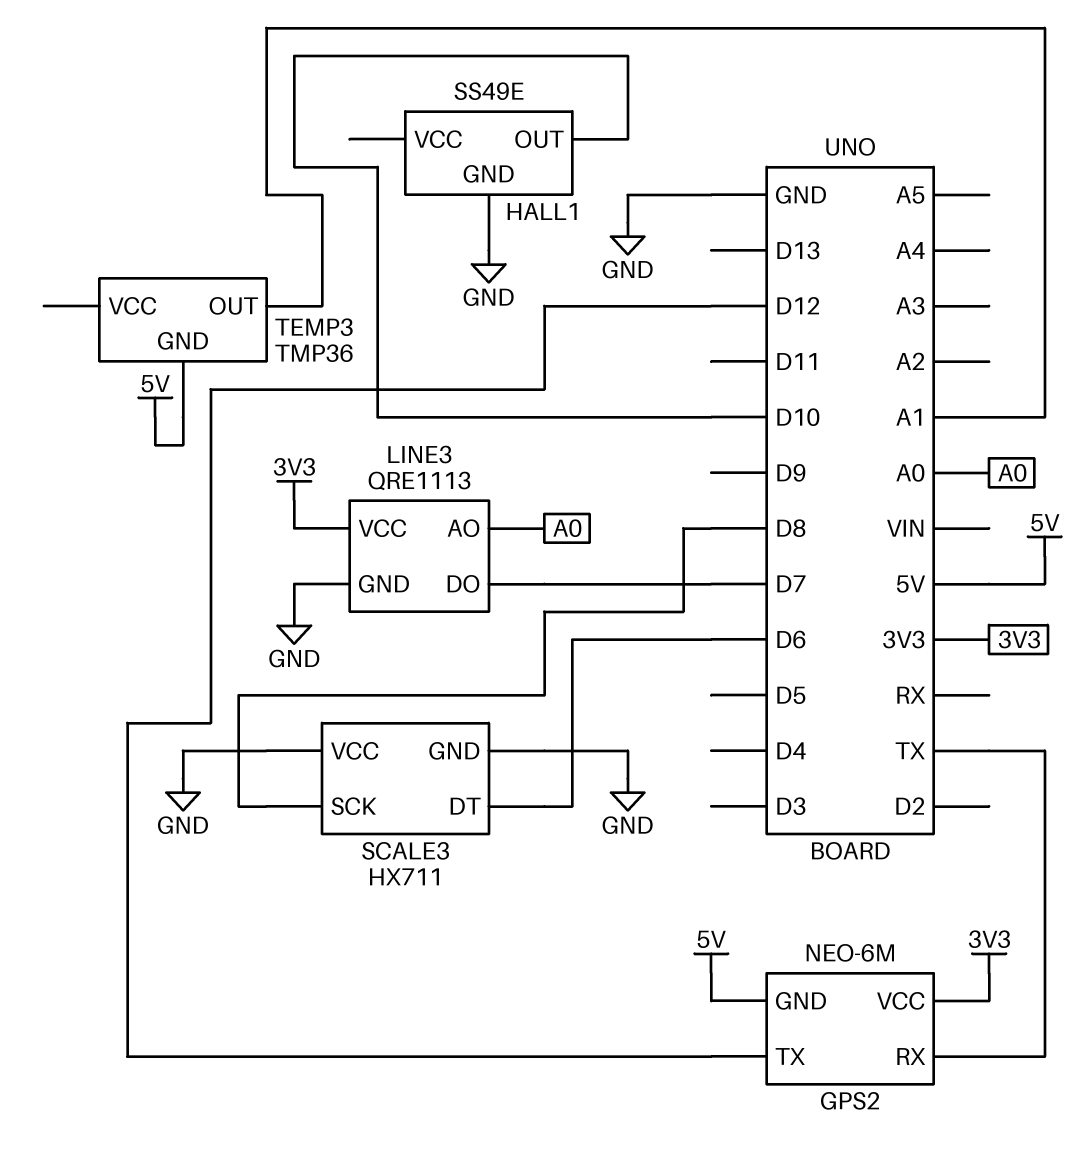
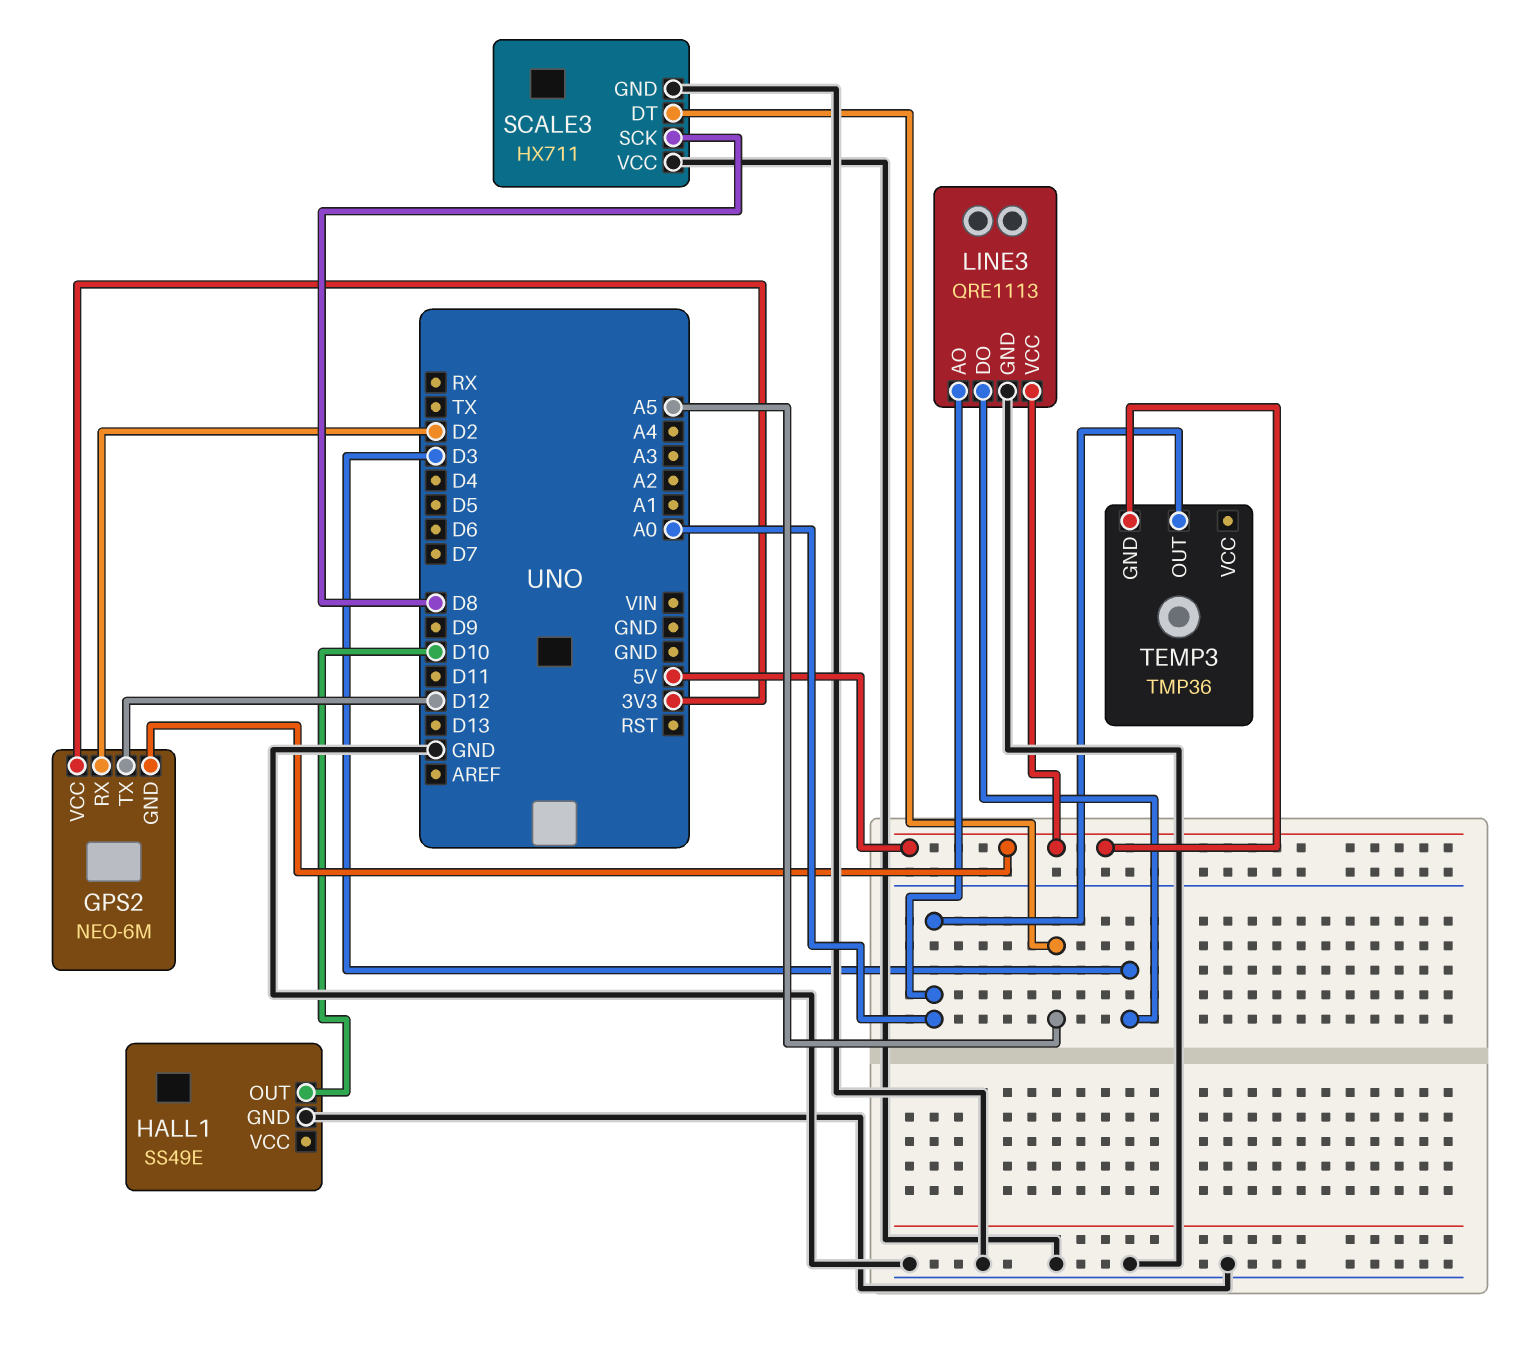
GPS2 pin RX: TX -> D2
LINE3 pin DO: D7 -> D3
LINE3 pin VCC: 3V3 -> 5V
SCALE3 pin DT: D6 -> A5
TEMP3 pin OUT: A1 -> A0

